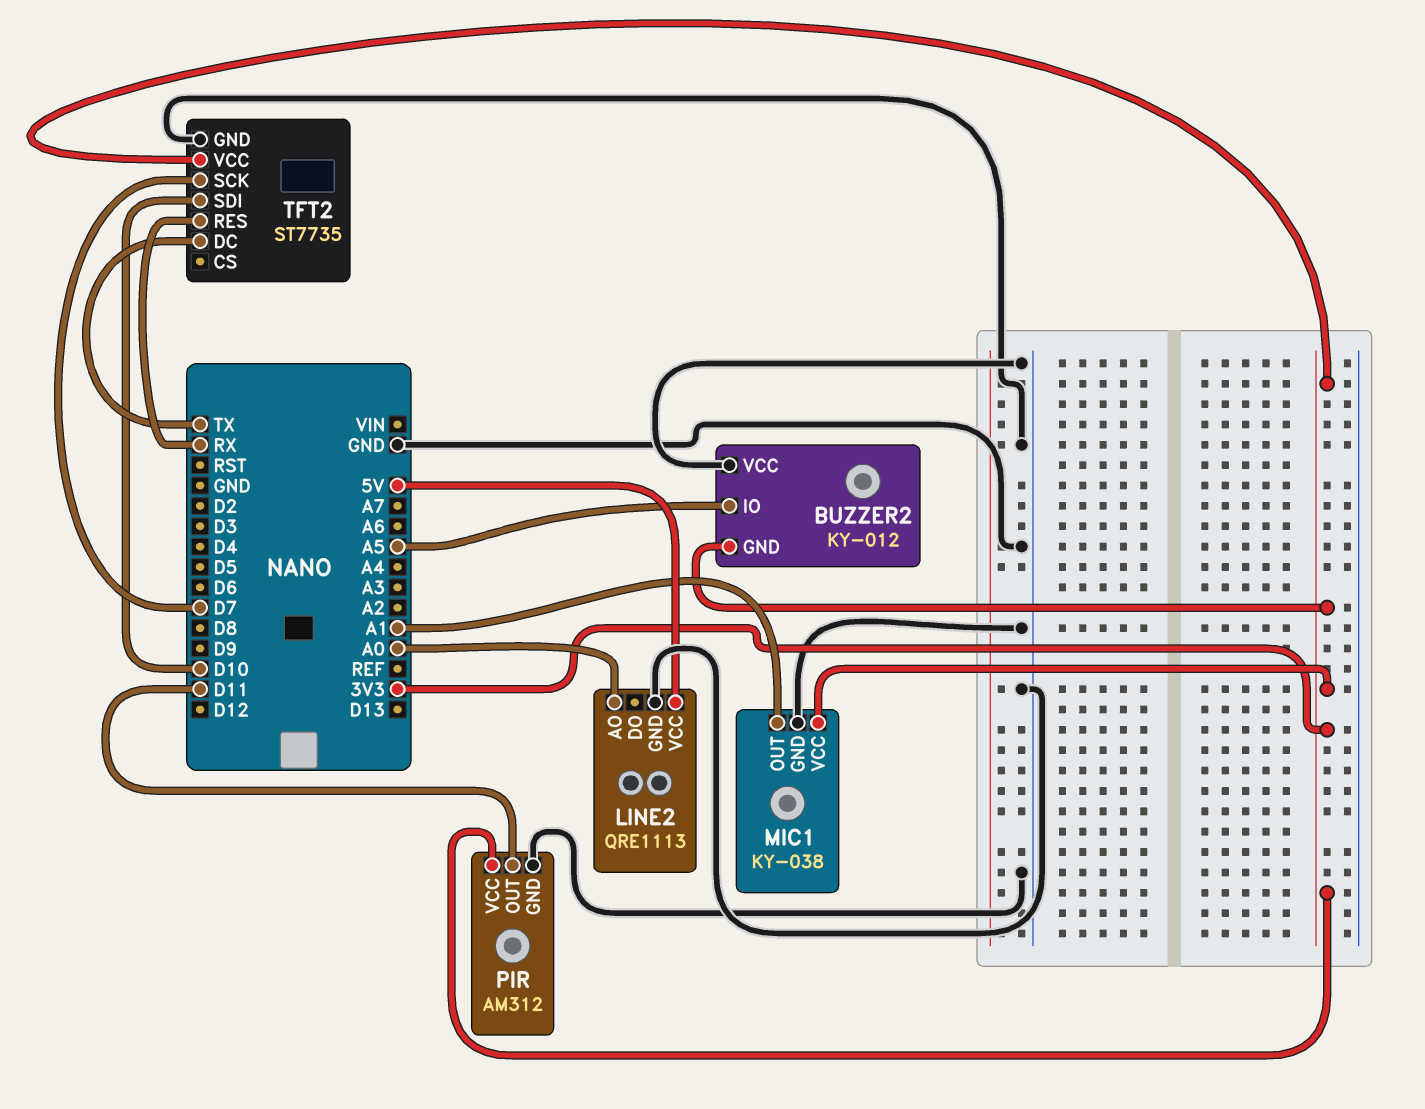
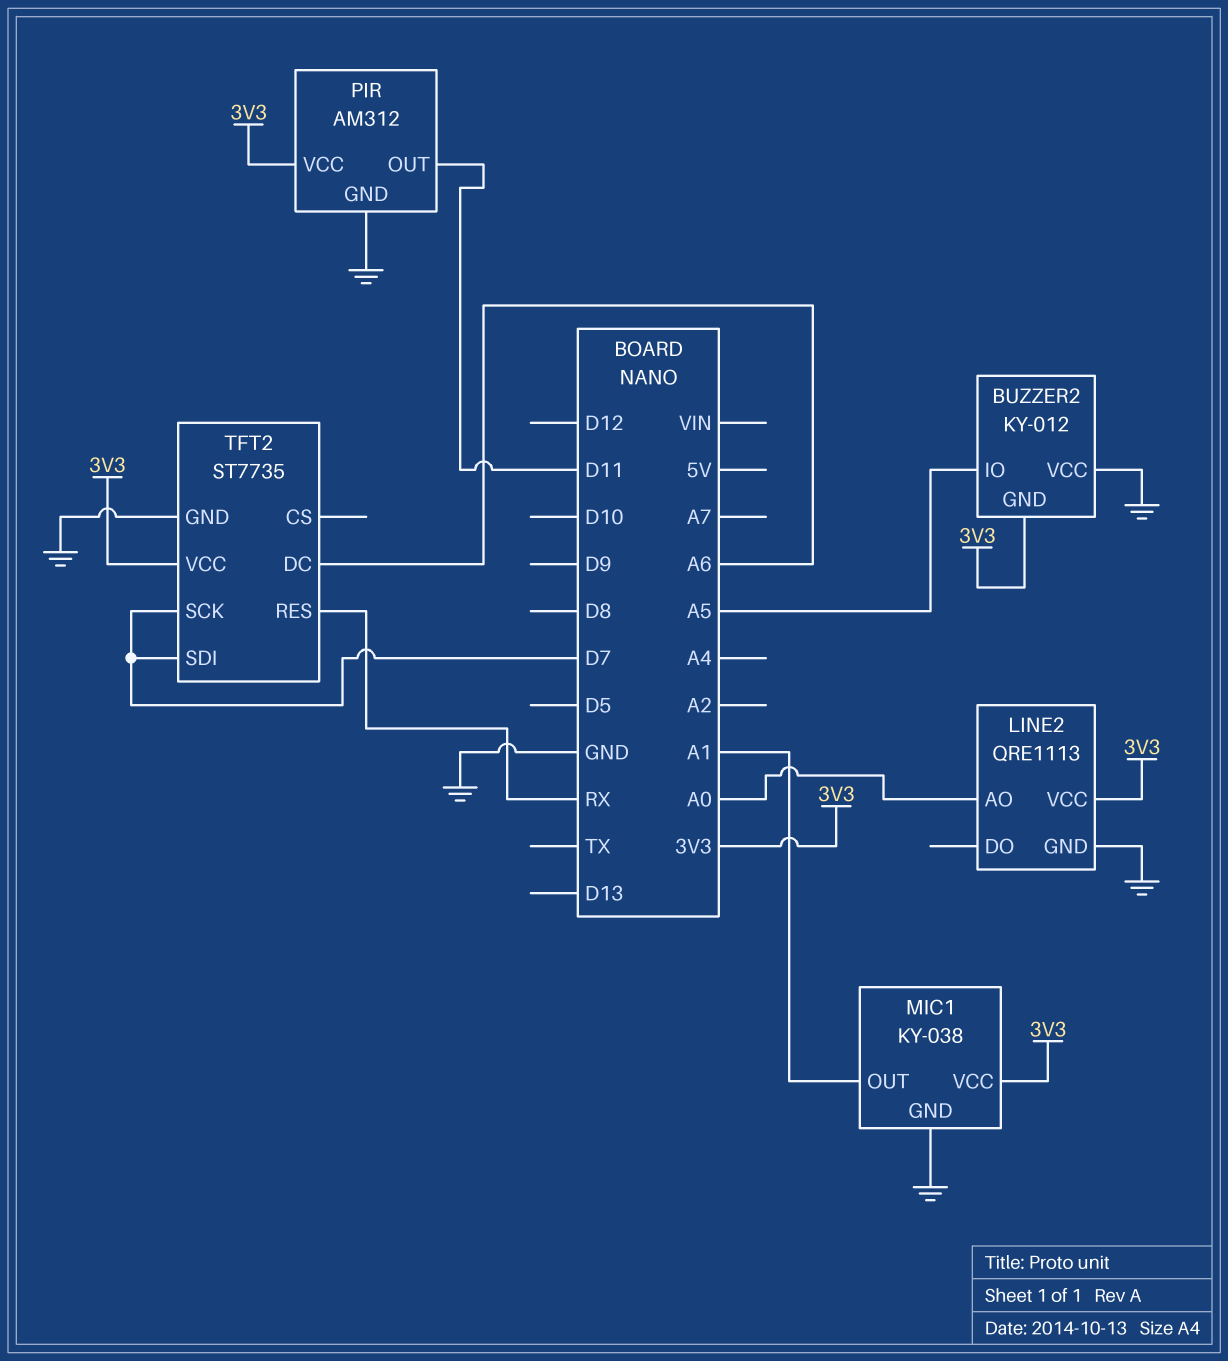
LINE2 pin VCC: 5V -> 3V3
TFT2 pin DC: TX -> A6
TFT2 pin SDI: D10 -> D7

